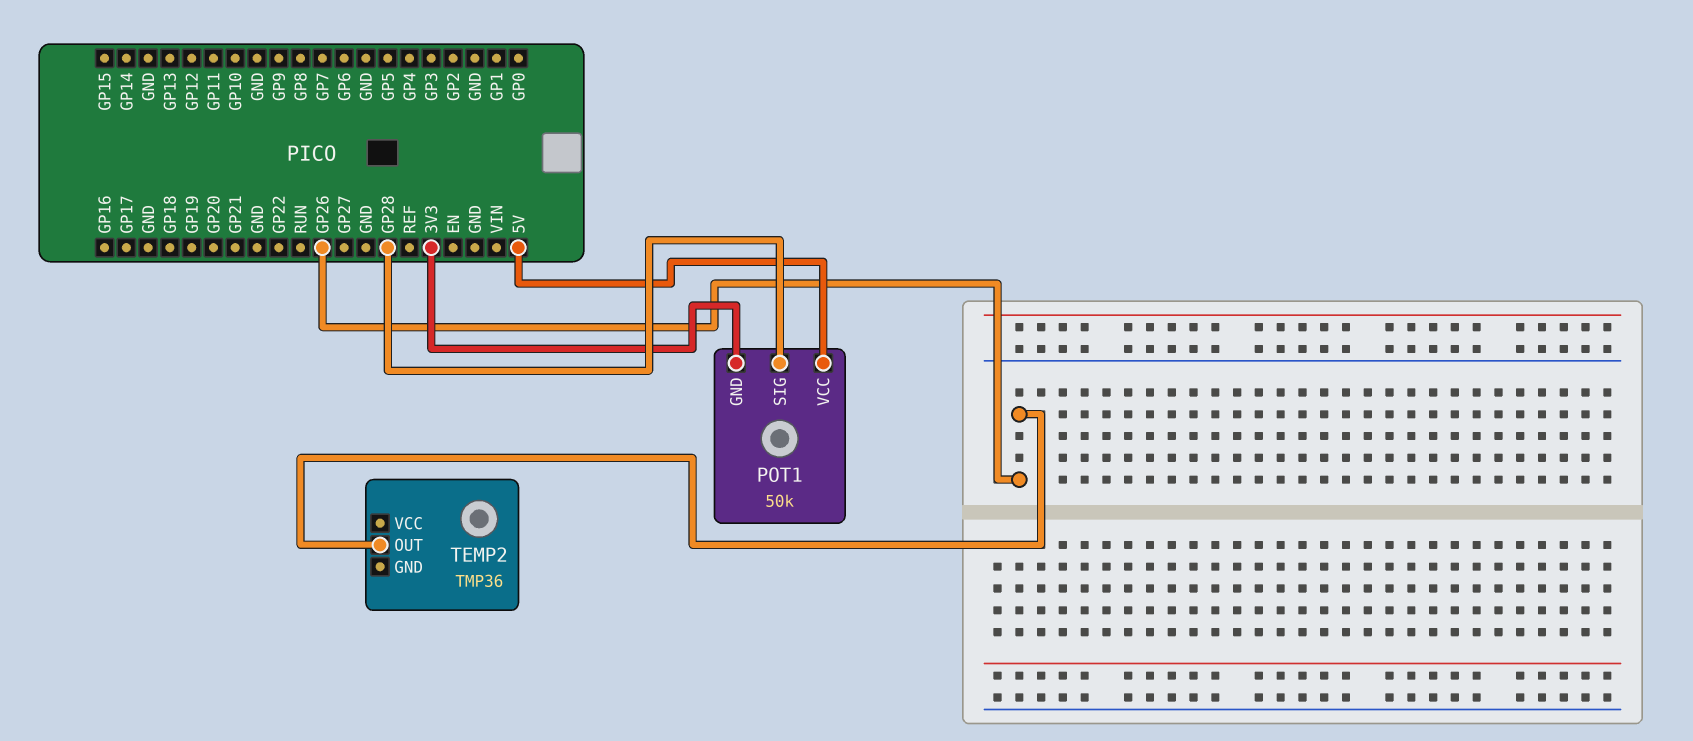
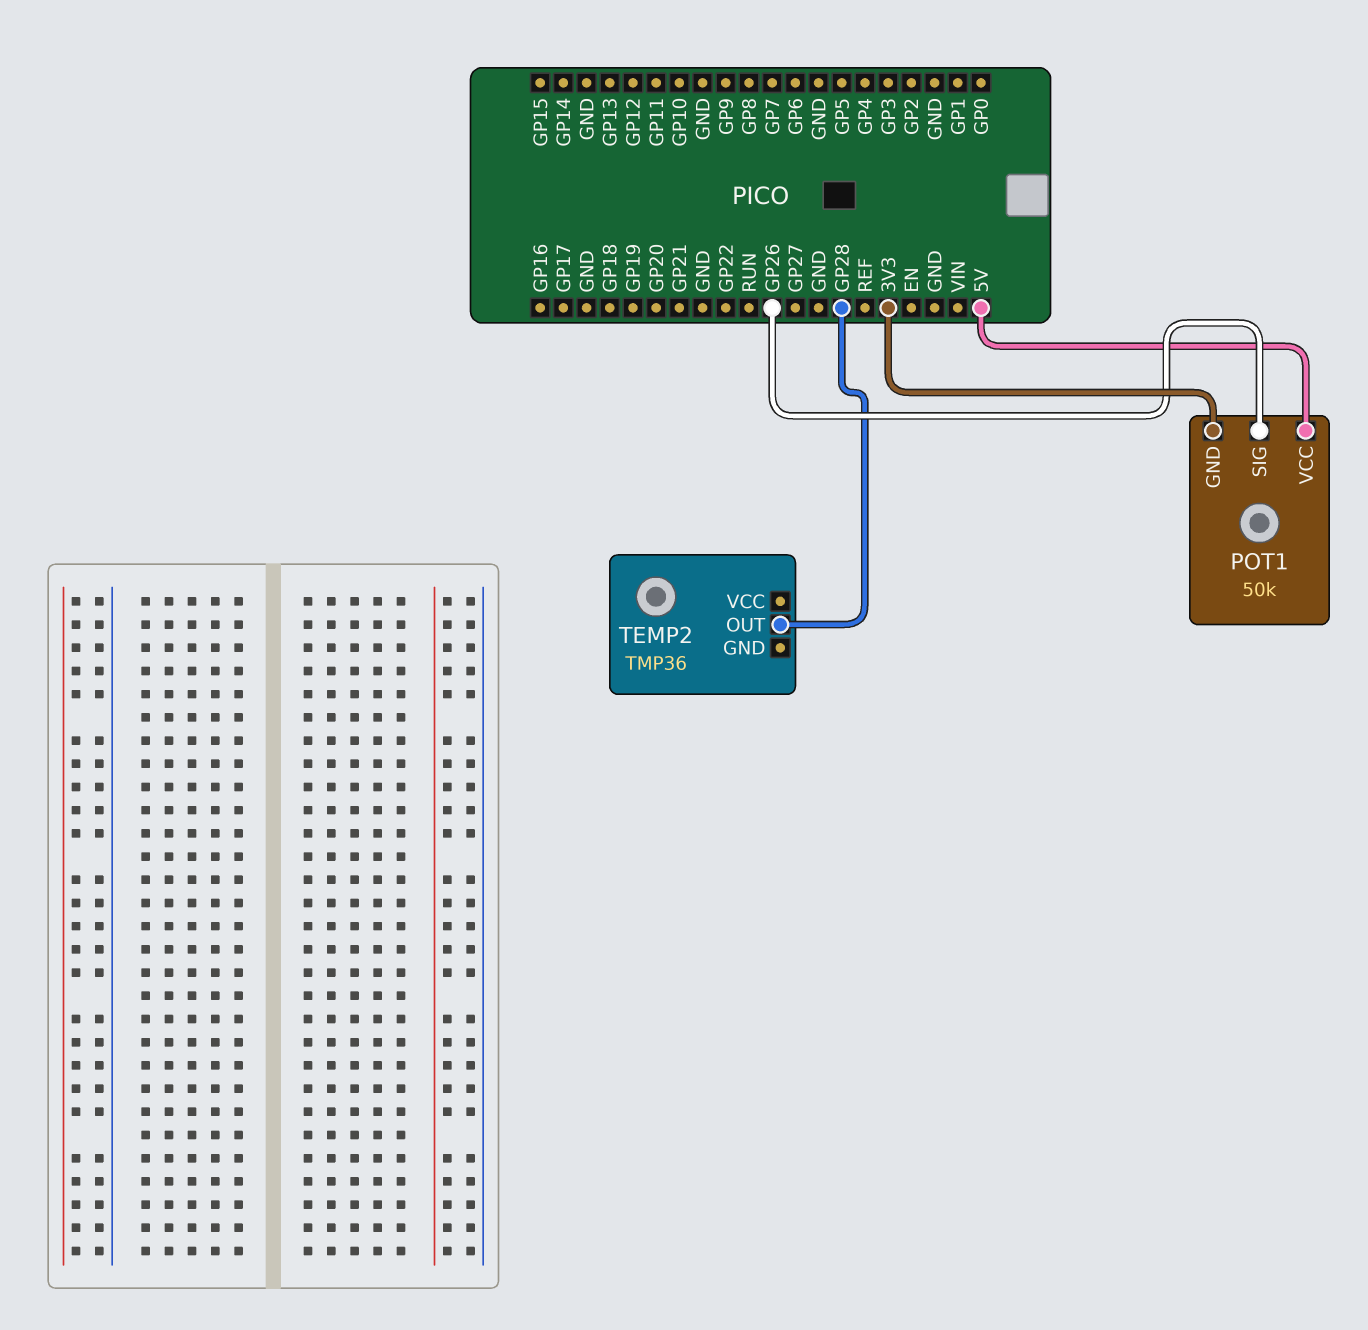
POT1 pin SIG: GP28 -> GP26
TEMP2 pin OUT: GP26 -> GP28

